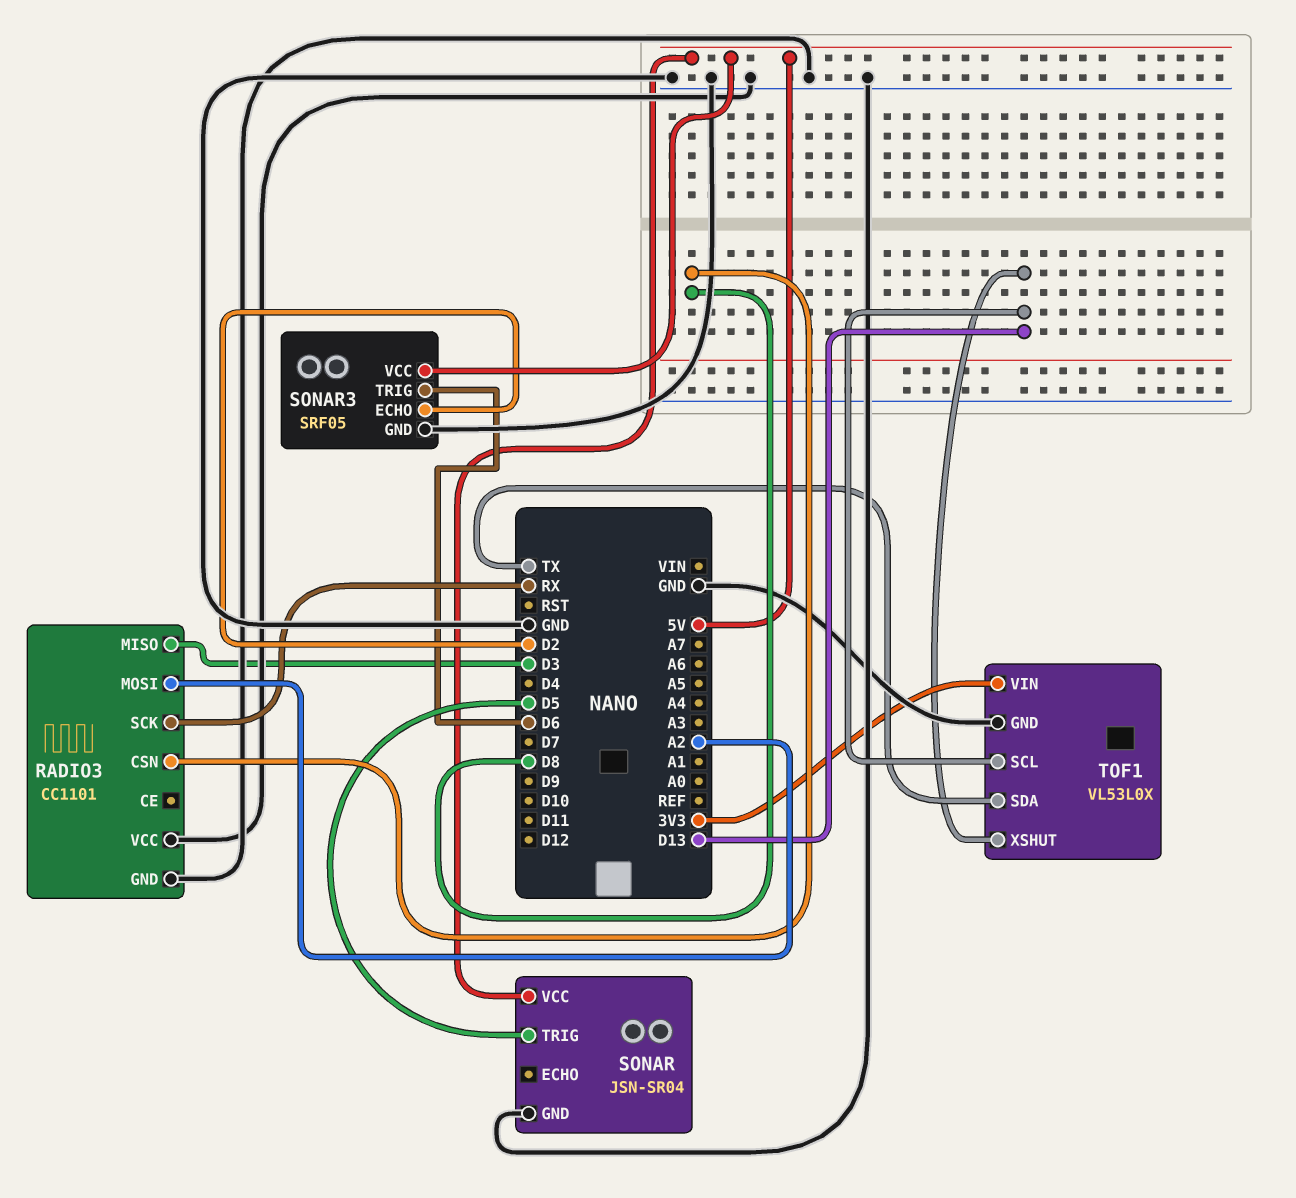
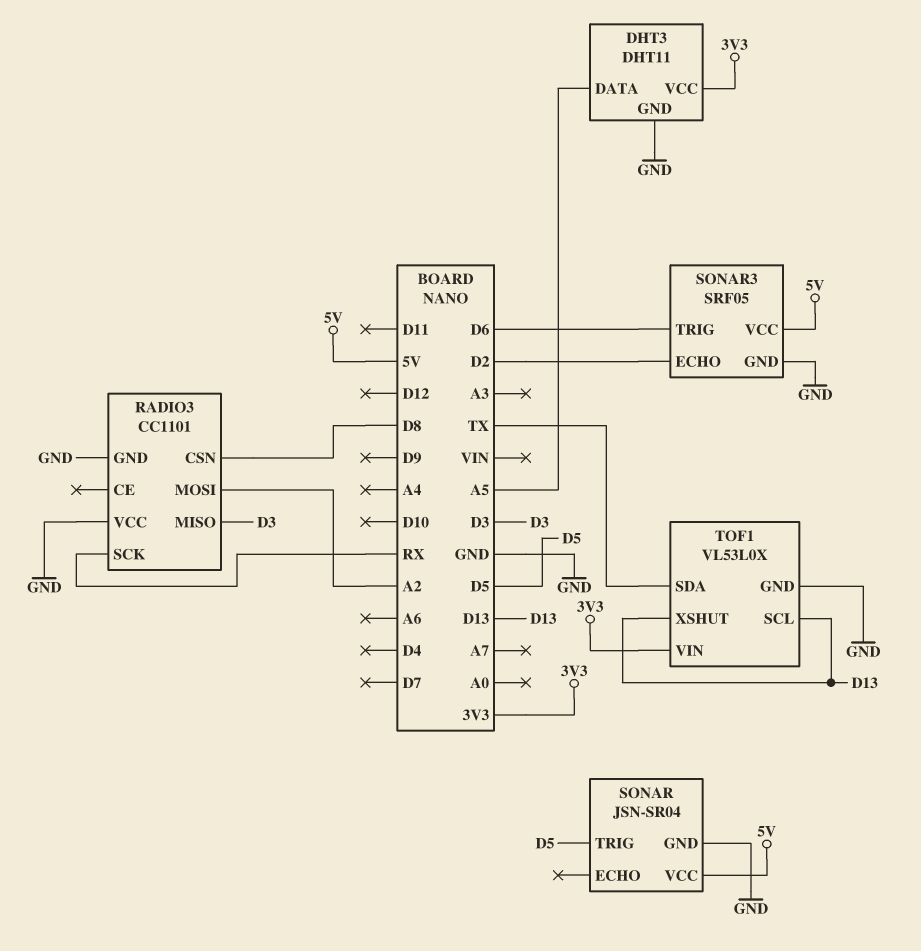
DHT3: none -> DHT11
DHT3 pin DATA: none -> A5
DHT3 pin GND: none -> GND
DHT3 pin VCC: none -> 3V3

